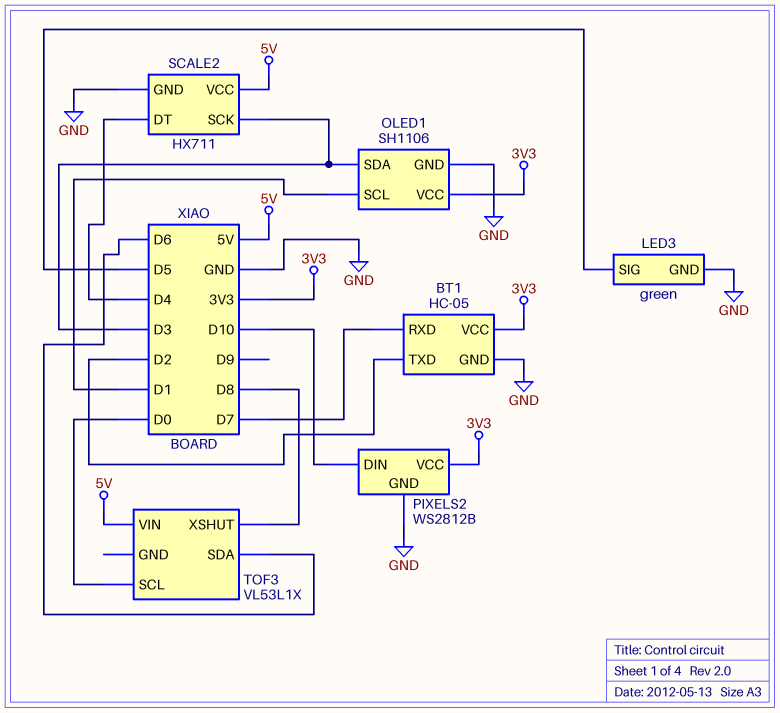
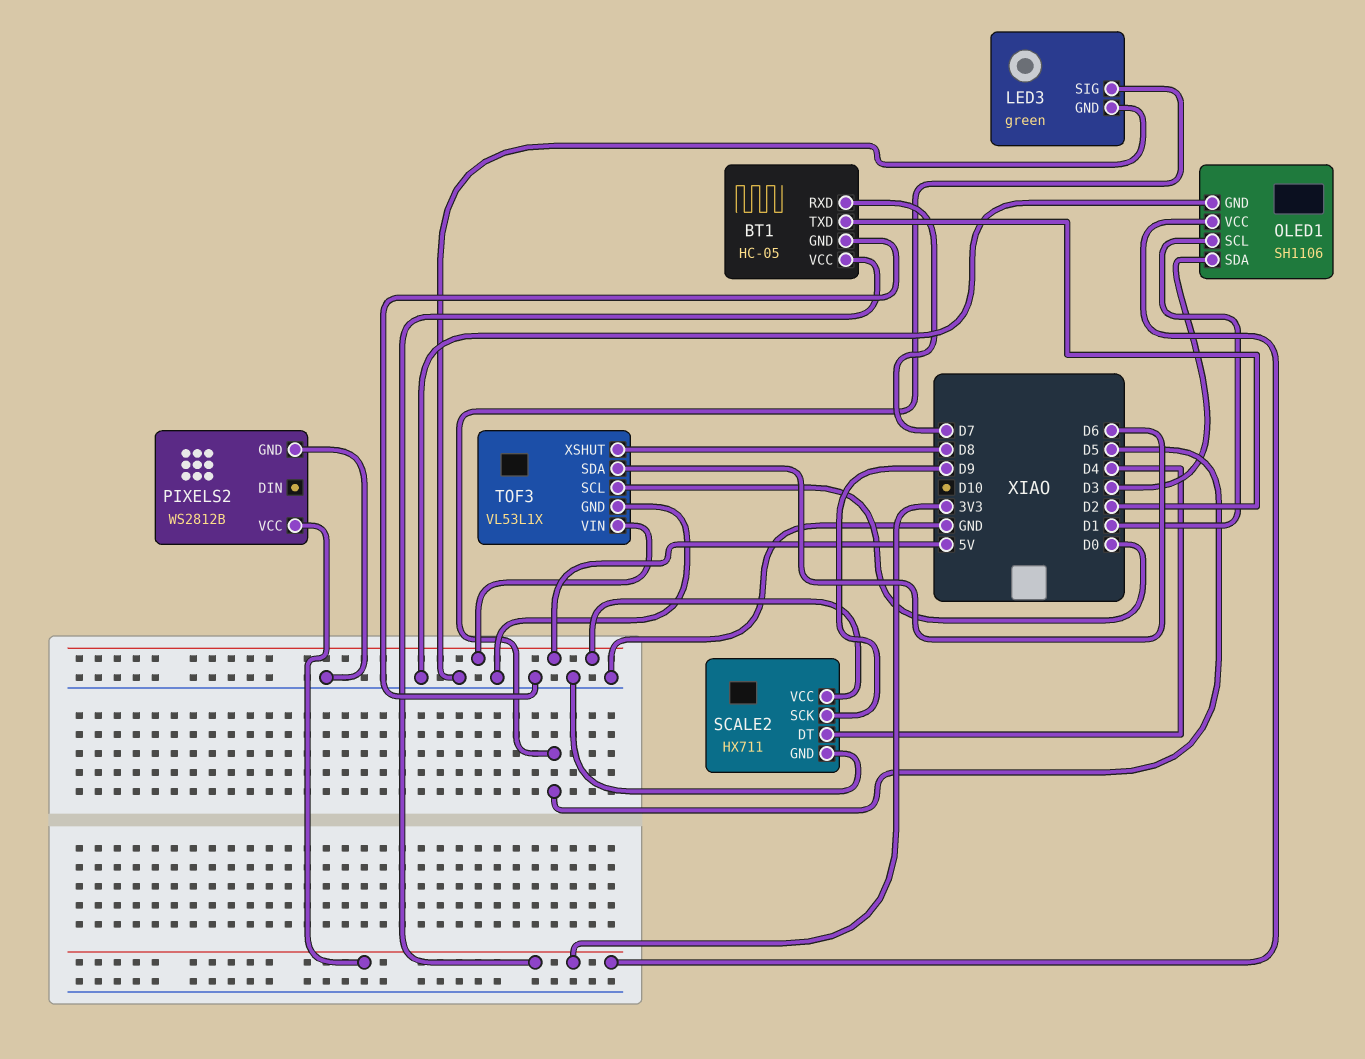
PIXELS2 pin DIN: D10 -> none
SCALE2 pin SCK: D3 -> D9
TOF3 pin GND: none -> GND

